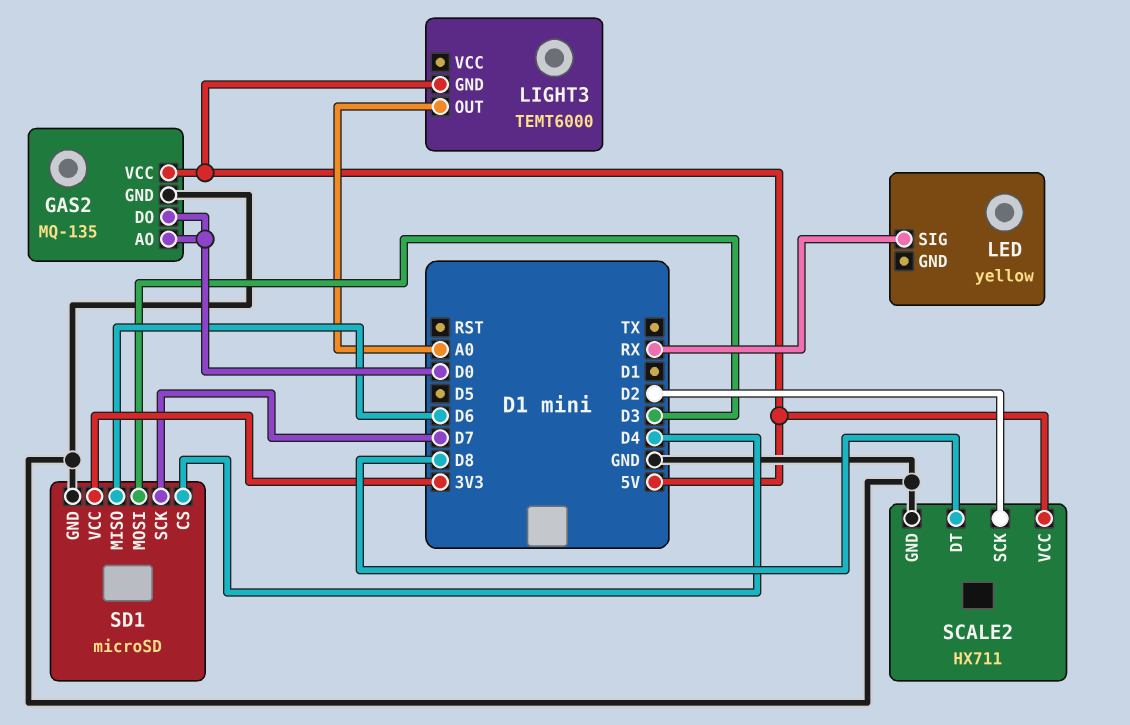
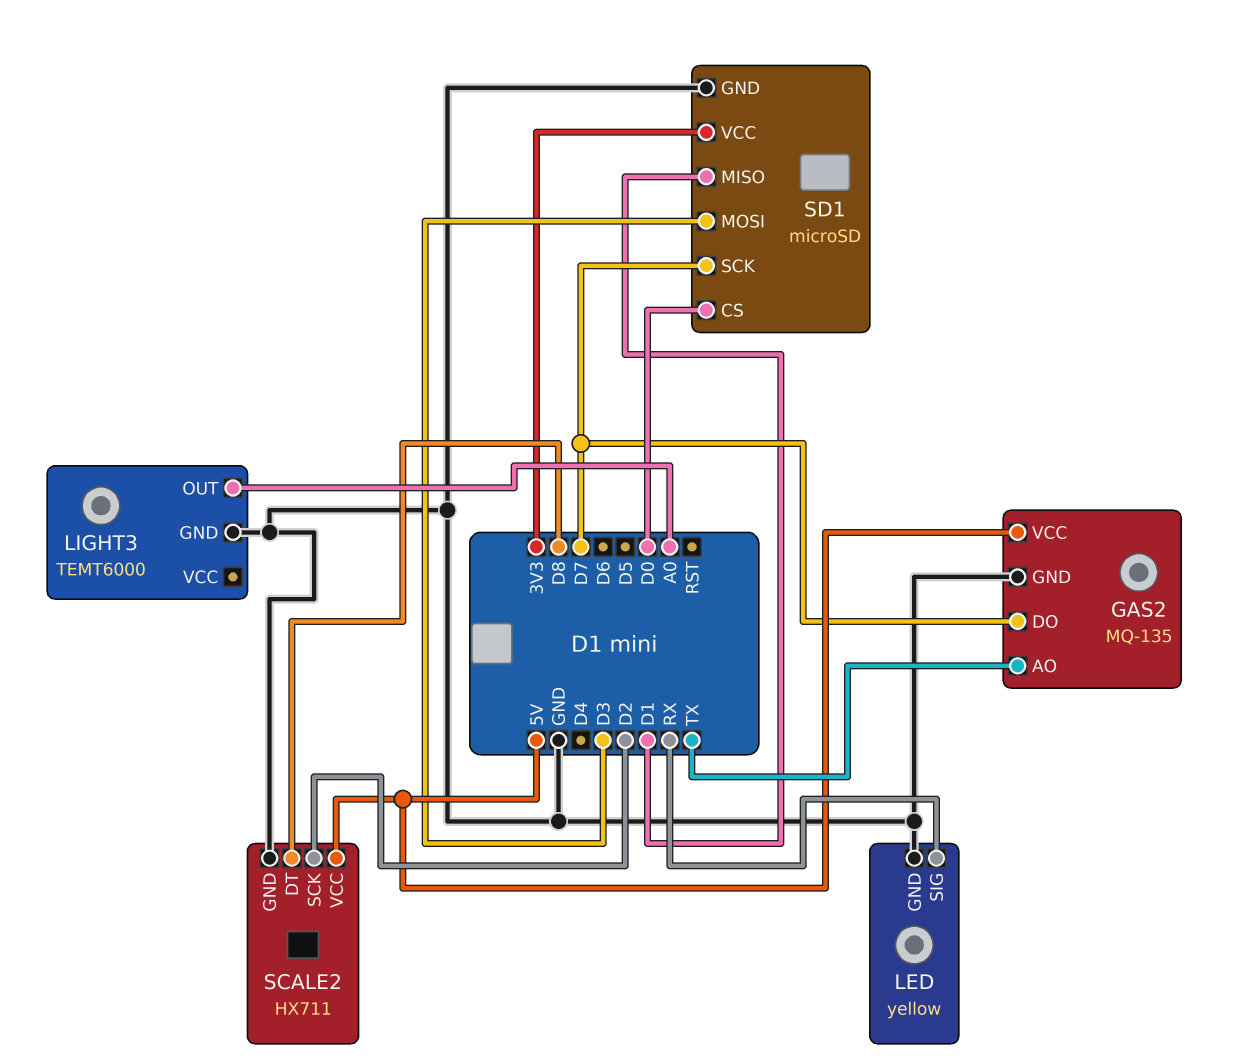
GAS2 pin AO: D0 -> TX
GAS2 pin DO: D0 -> D7
LED pin GND: none -> GND
LIGHT3 pin GND: 5V -> GND
SD1 pin CS: D4 -> D0
SD1 pin MISO: D6 -> D1

